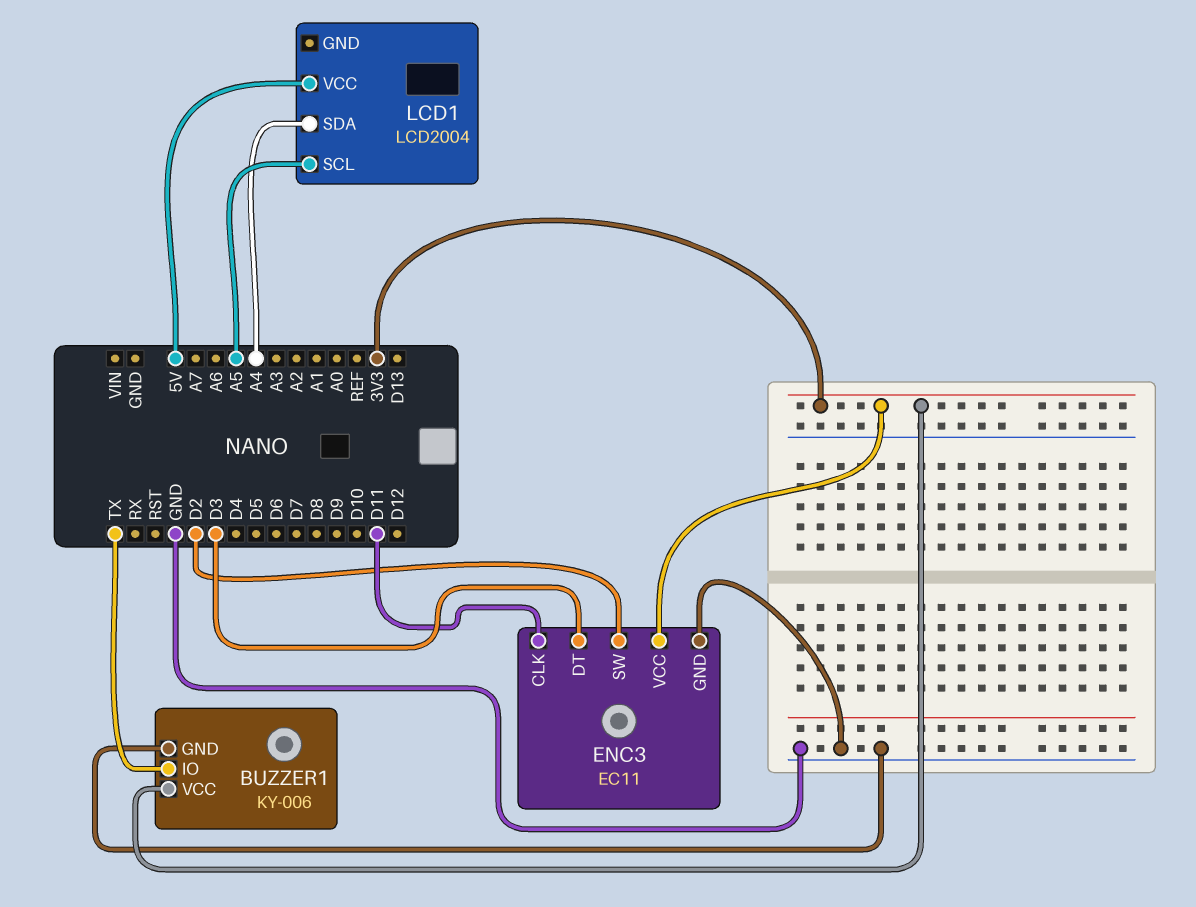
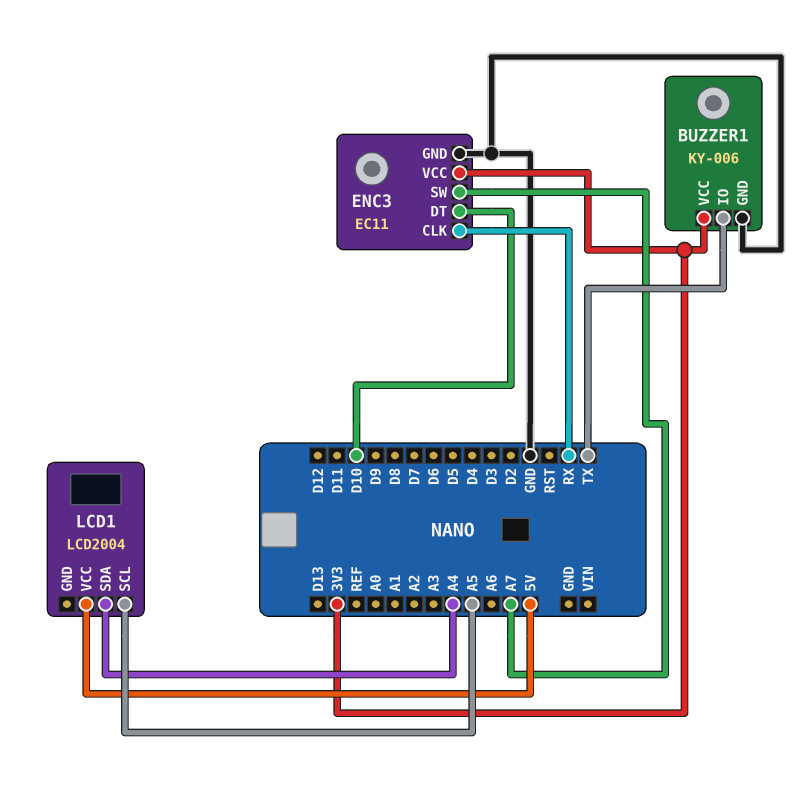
ENC3 pin CLK: D11 -> RX
ENC3 pin DT: D3 -> D10
ENC3 pin SW: D2 -> A7

